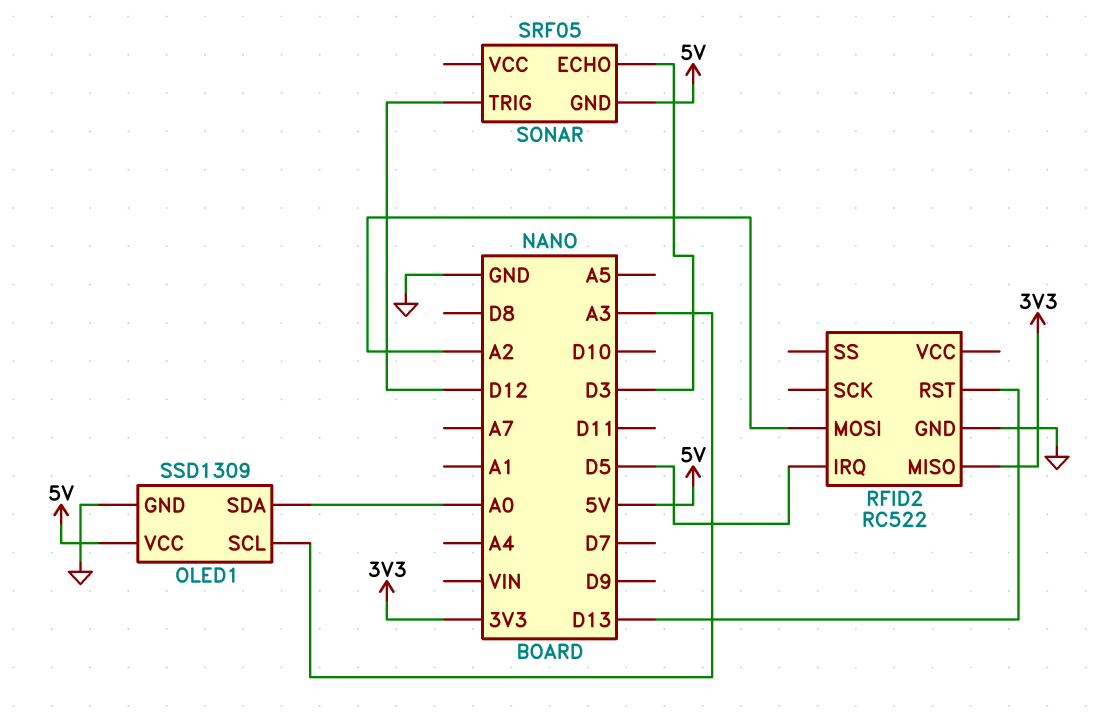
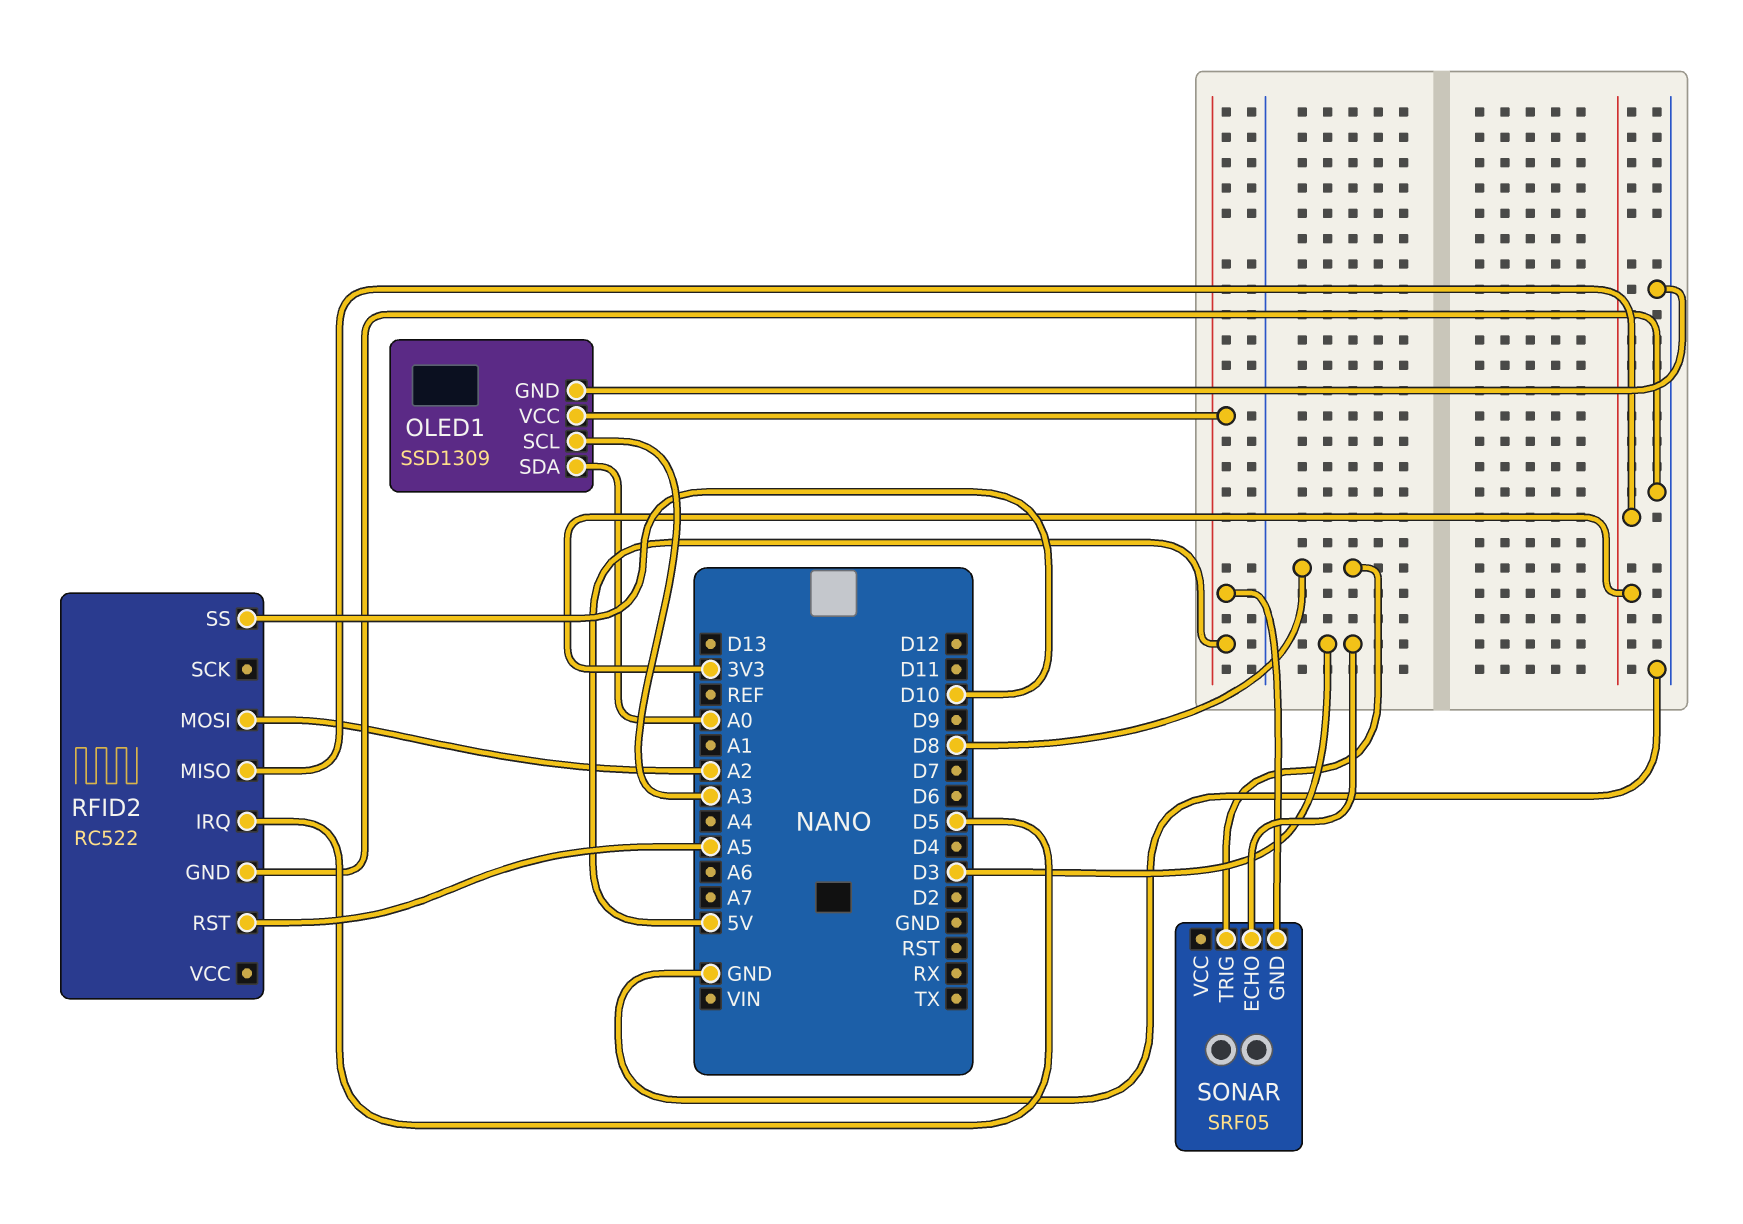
RFID2 pin RST: D13 -> A5
RFID2 pin SS: none -> D10
SONAR pin TRIG: D12 -> D8

